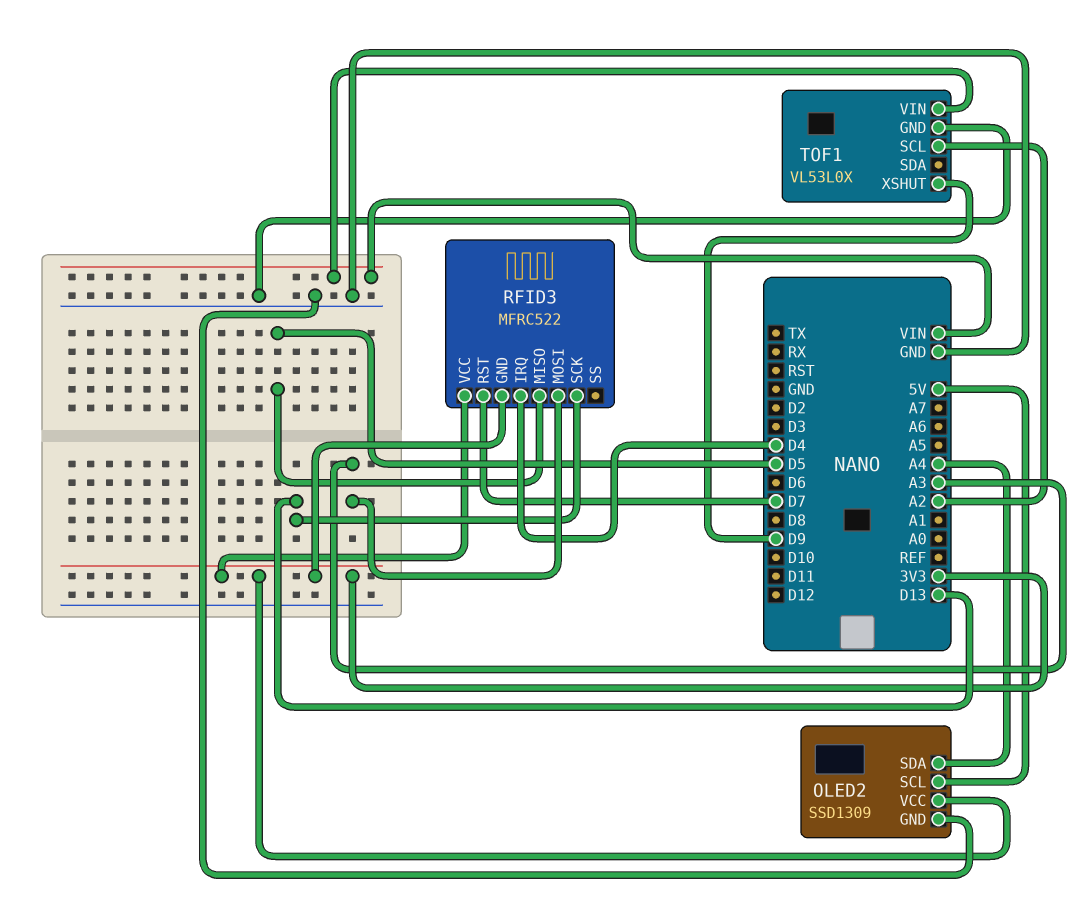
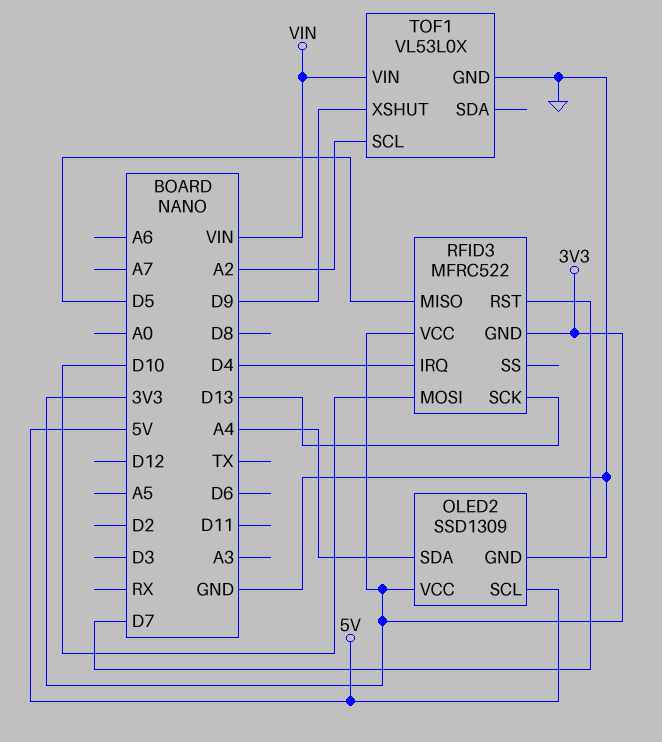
RFID3 pin MOSI: A3 -> D10

